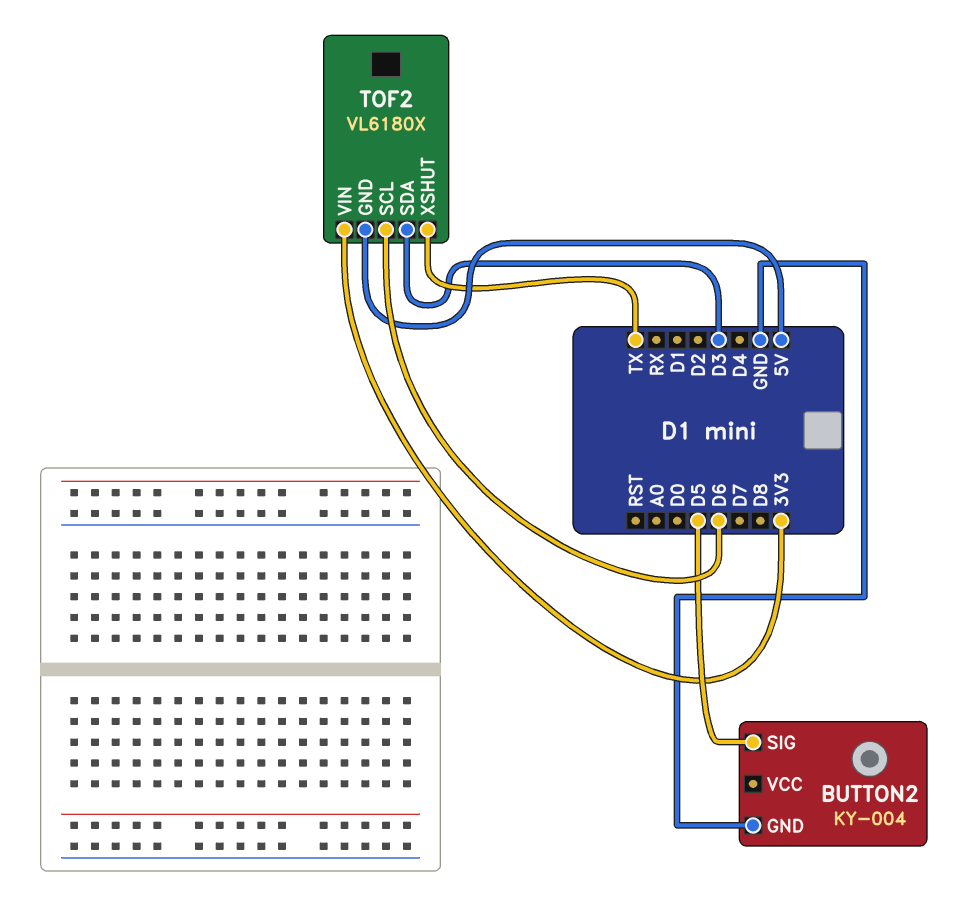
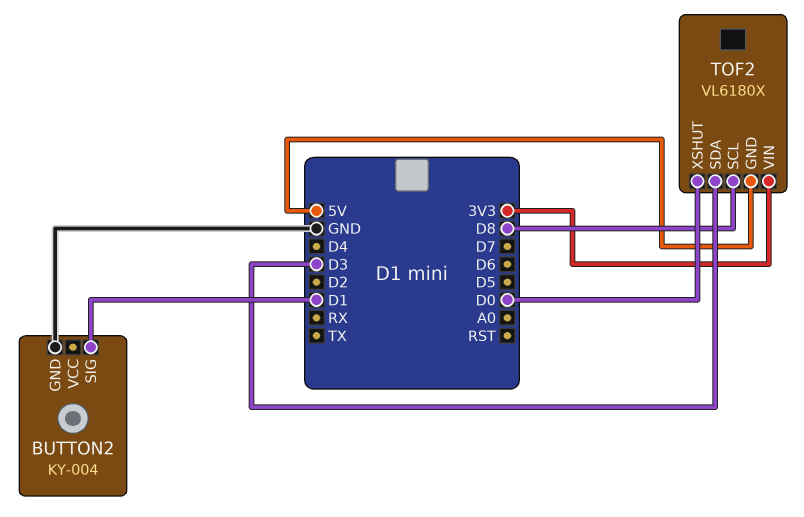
BUTTON2 pin SIG: D5 -> D1
TOF2 pin SCL: D6 -> D8
TOF2 pin XSHUT: TX -> D0

